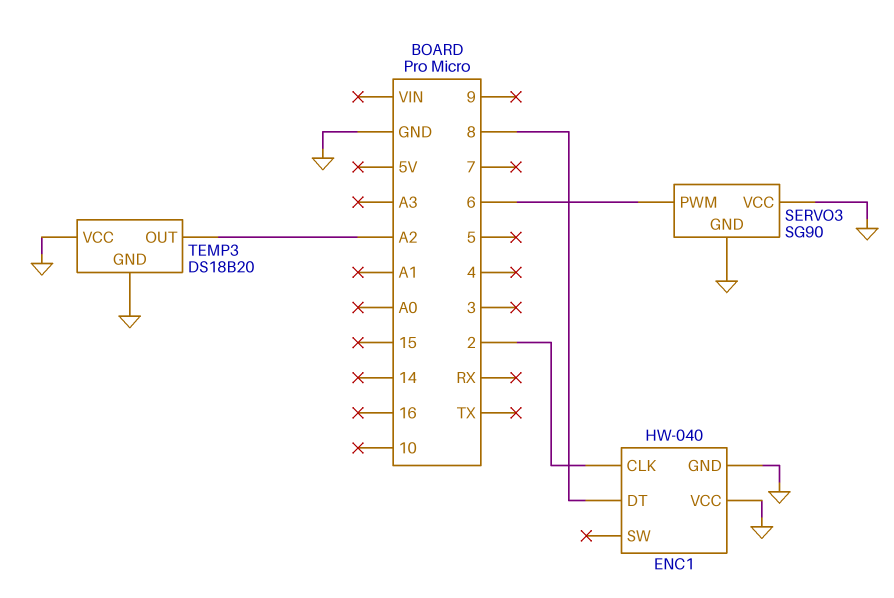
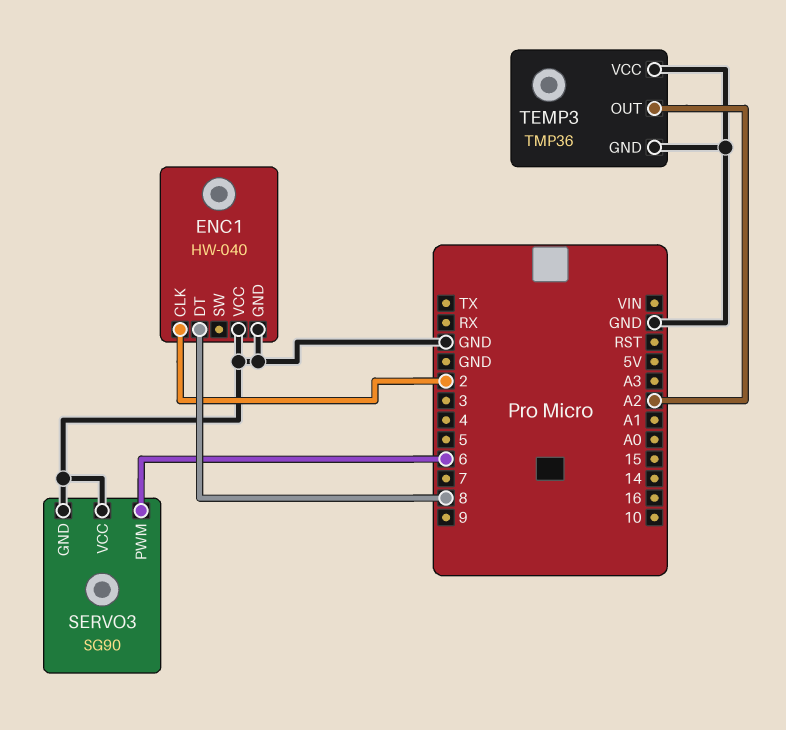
TEMP3: DS18B20 -> TMP36

